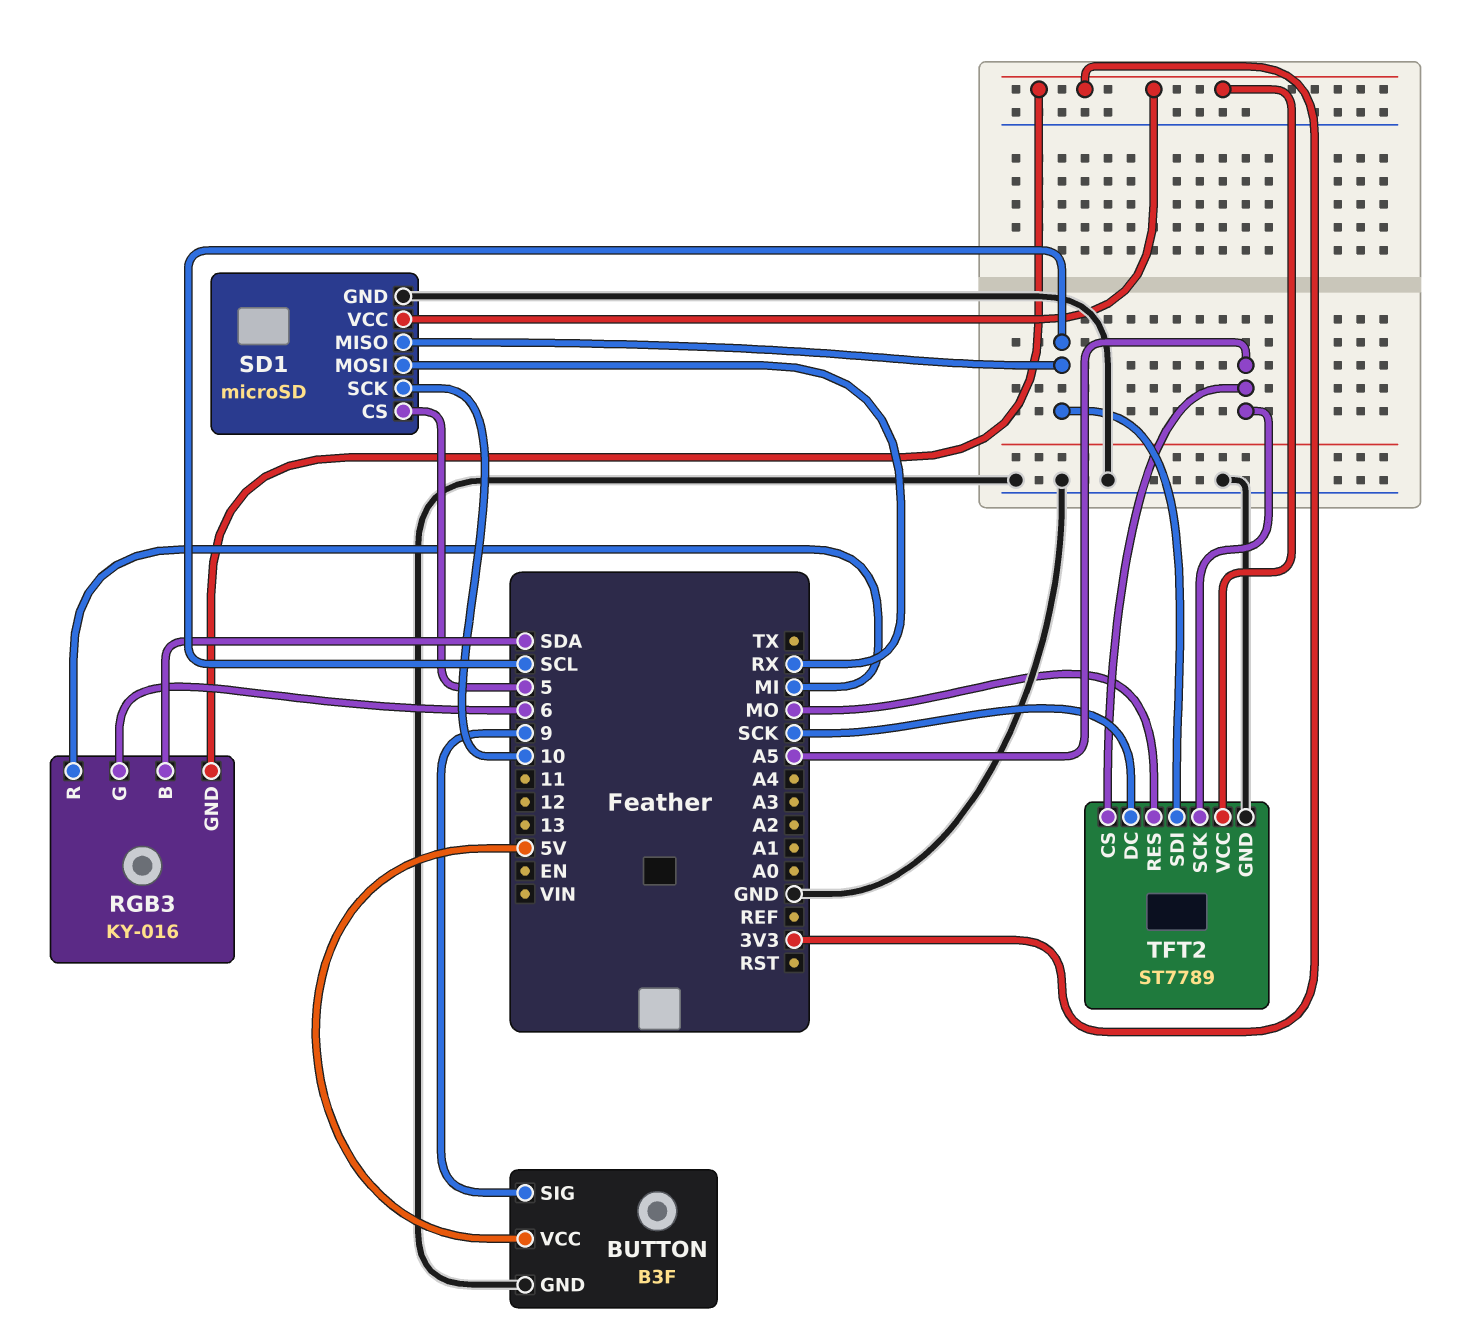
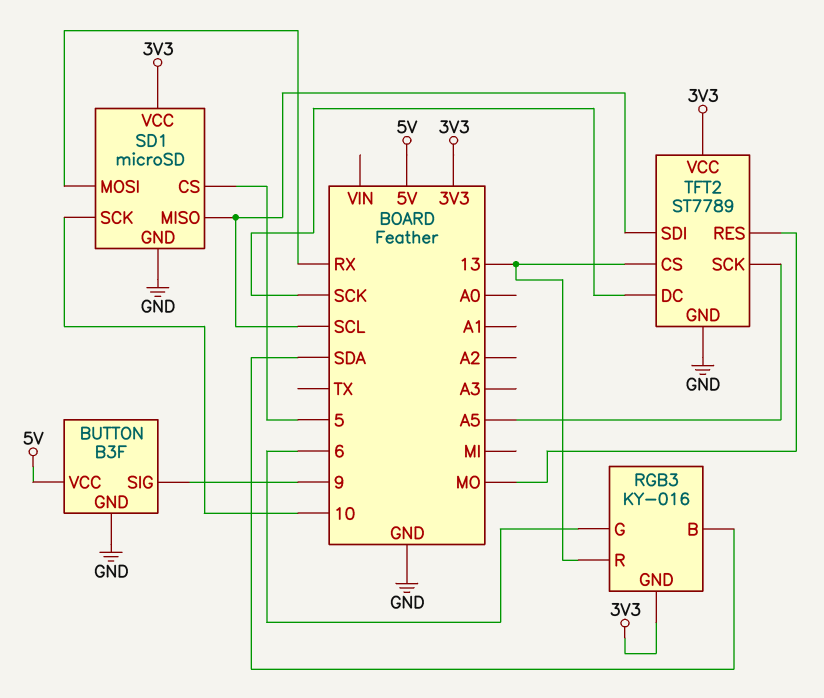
RGB3 pin R: MI -> 13
TFT2 pin CS: A5 -> 13

